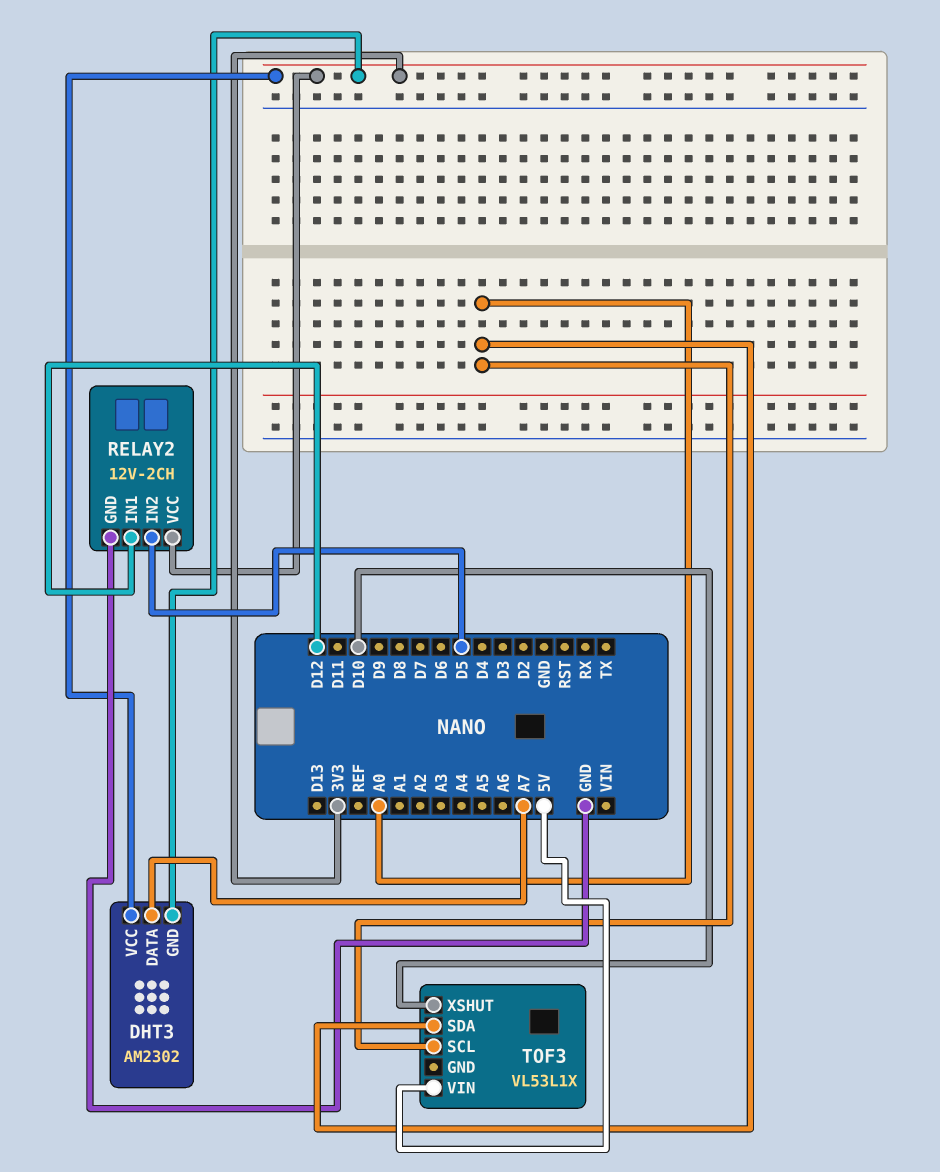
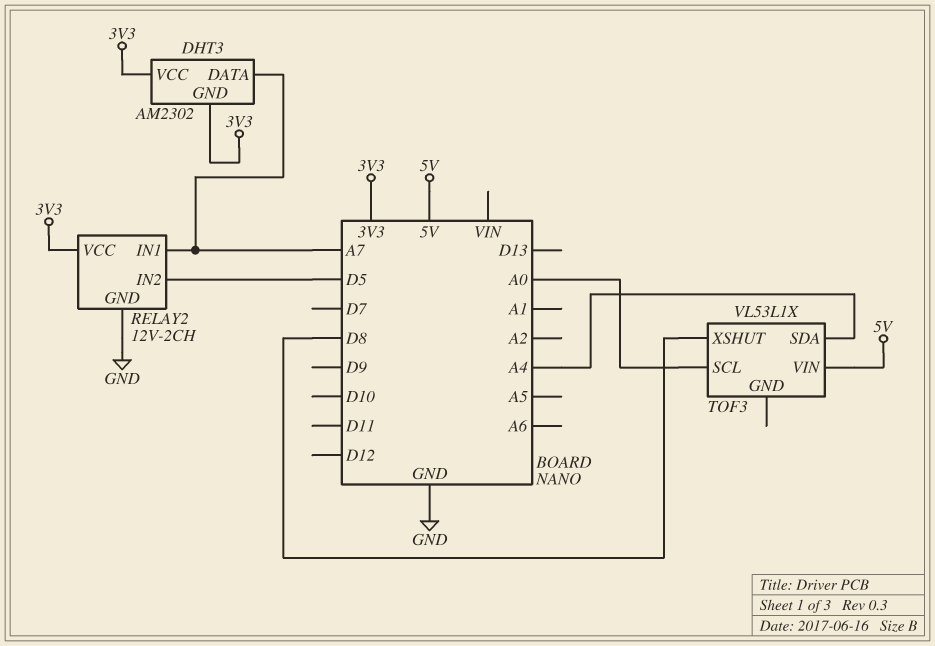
RELAY2 pin IN1: D12 -> A7
TOF3 pin SDA: A0 -> A4
TOF3 pin XSHUT: D10 -> D8

